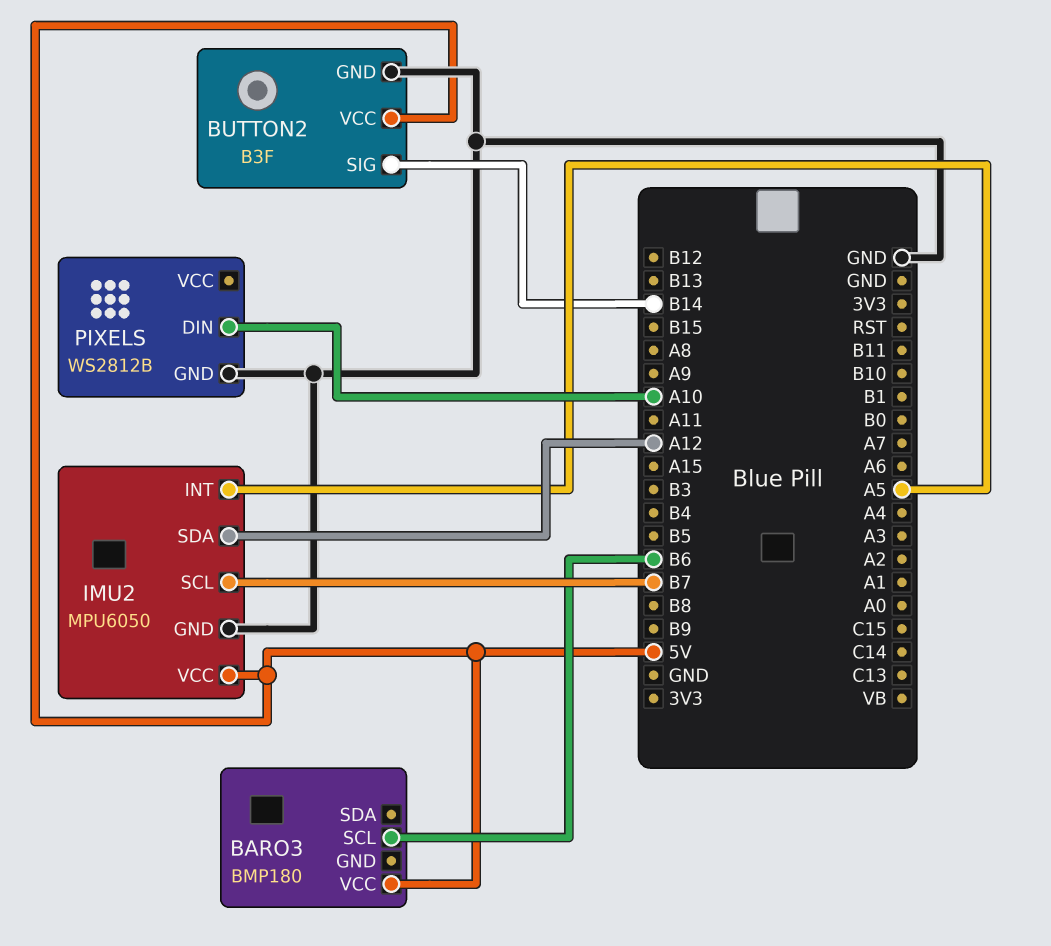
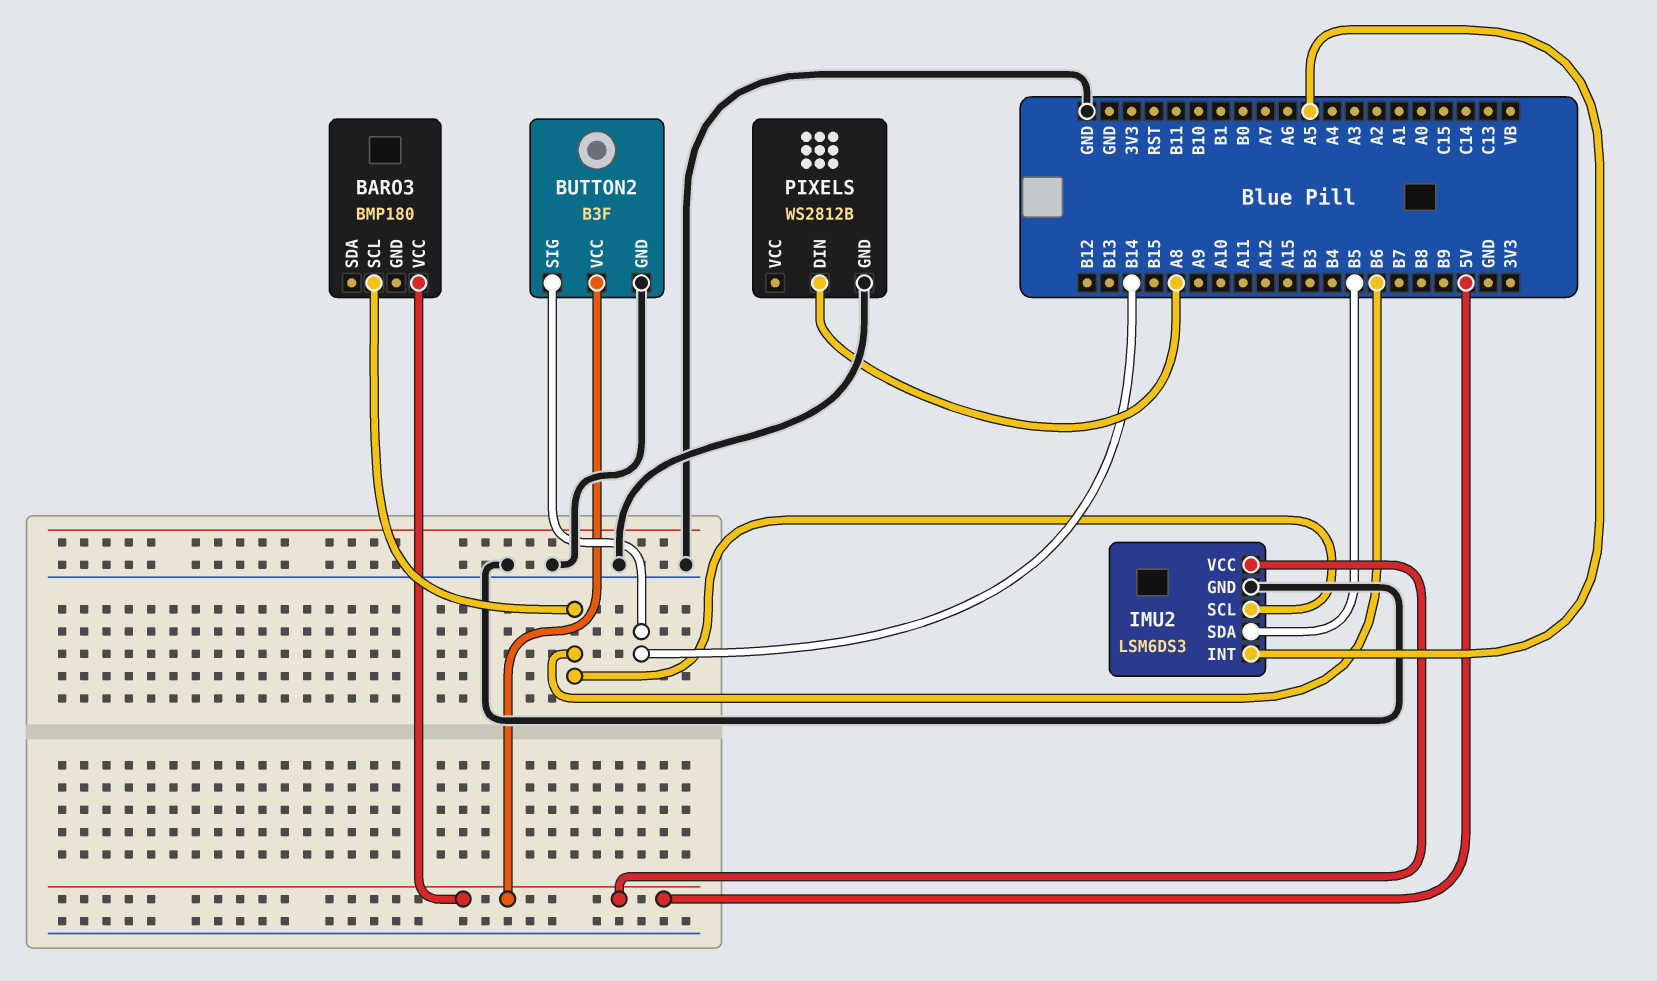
IMU2: MPU6050 -> LSM6DS3
IMU2 pin SCL: B7 -> B6
IMU2 pin SDA: A12 -> B5
PIXELS pin DIN: A10 -> A8

